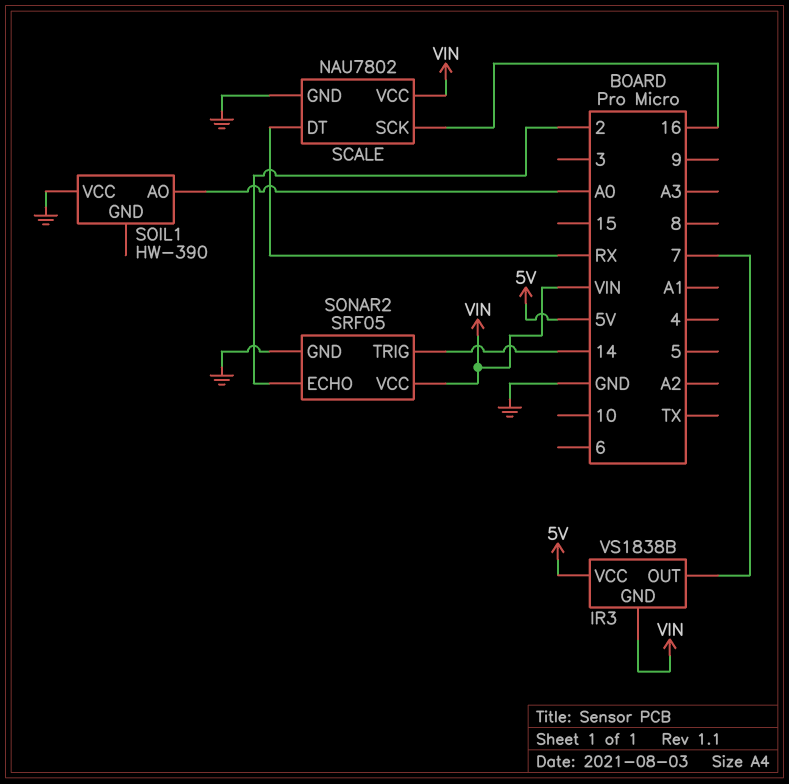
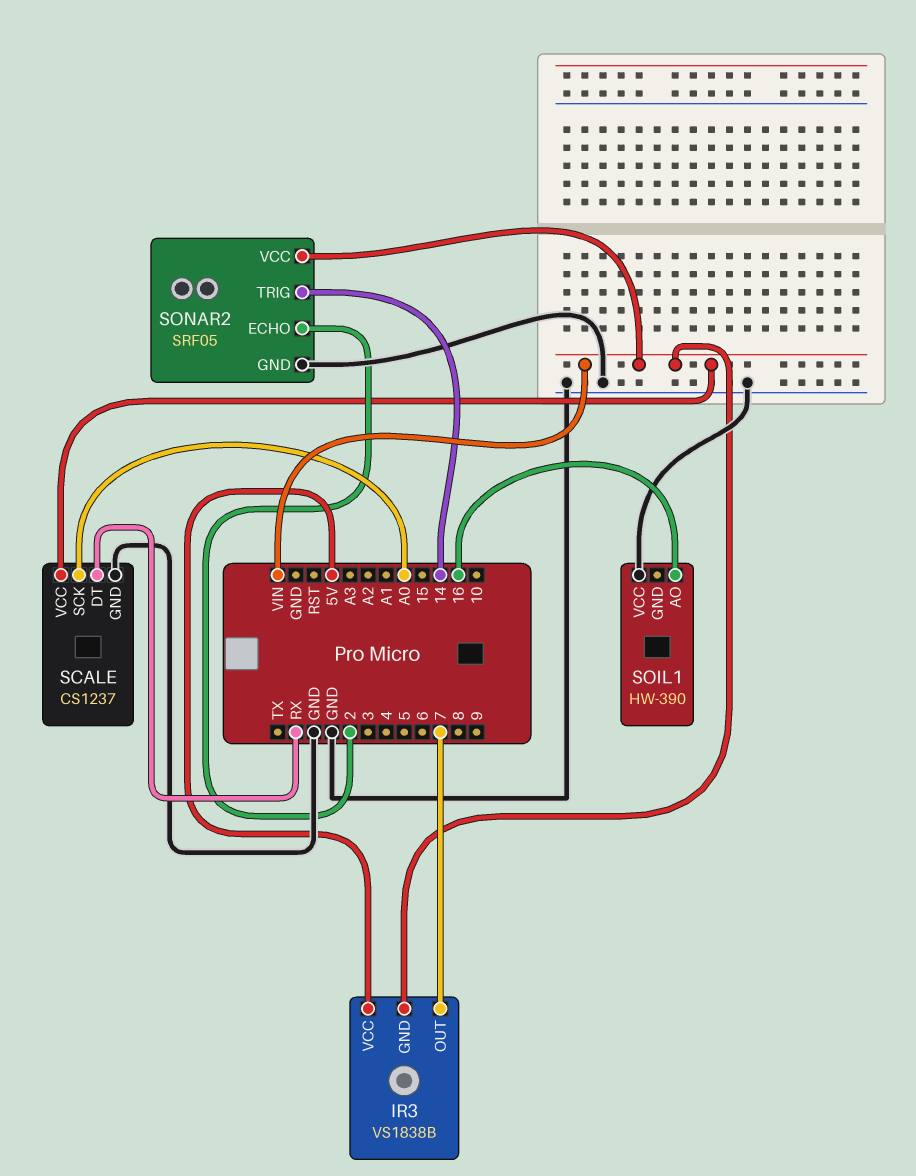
SCALE: NAU7802 -> CS1237
SCALE pin SCK: 16 -> A0
SOIL1 pin AO: A0 -> 16

